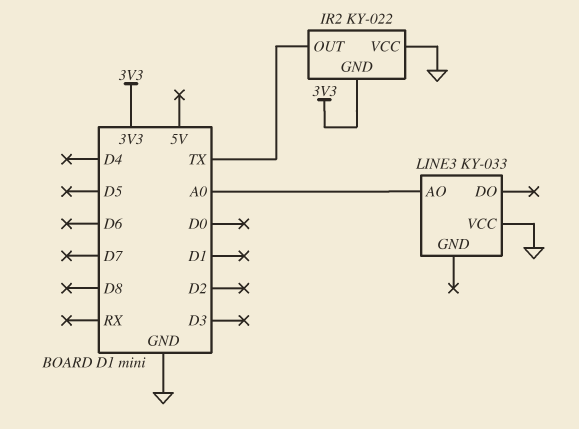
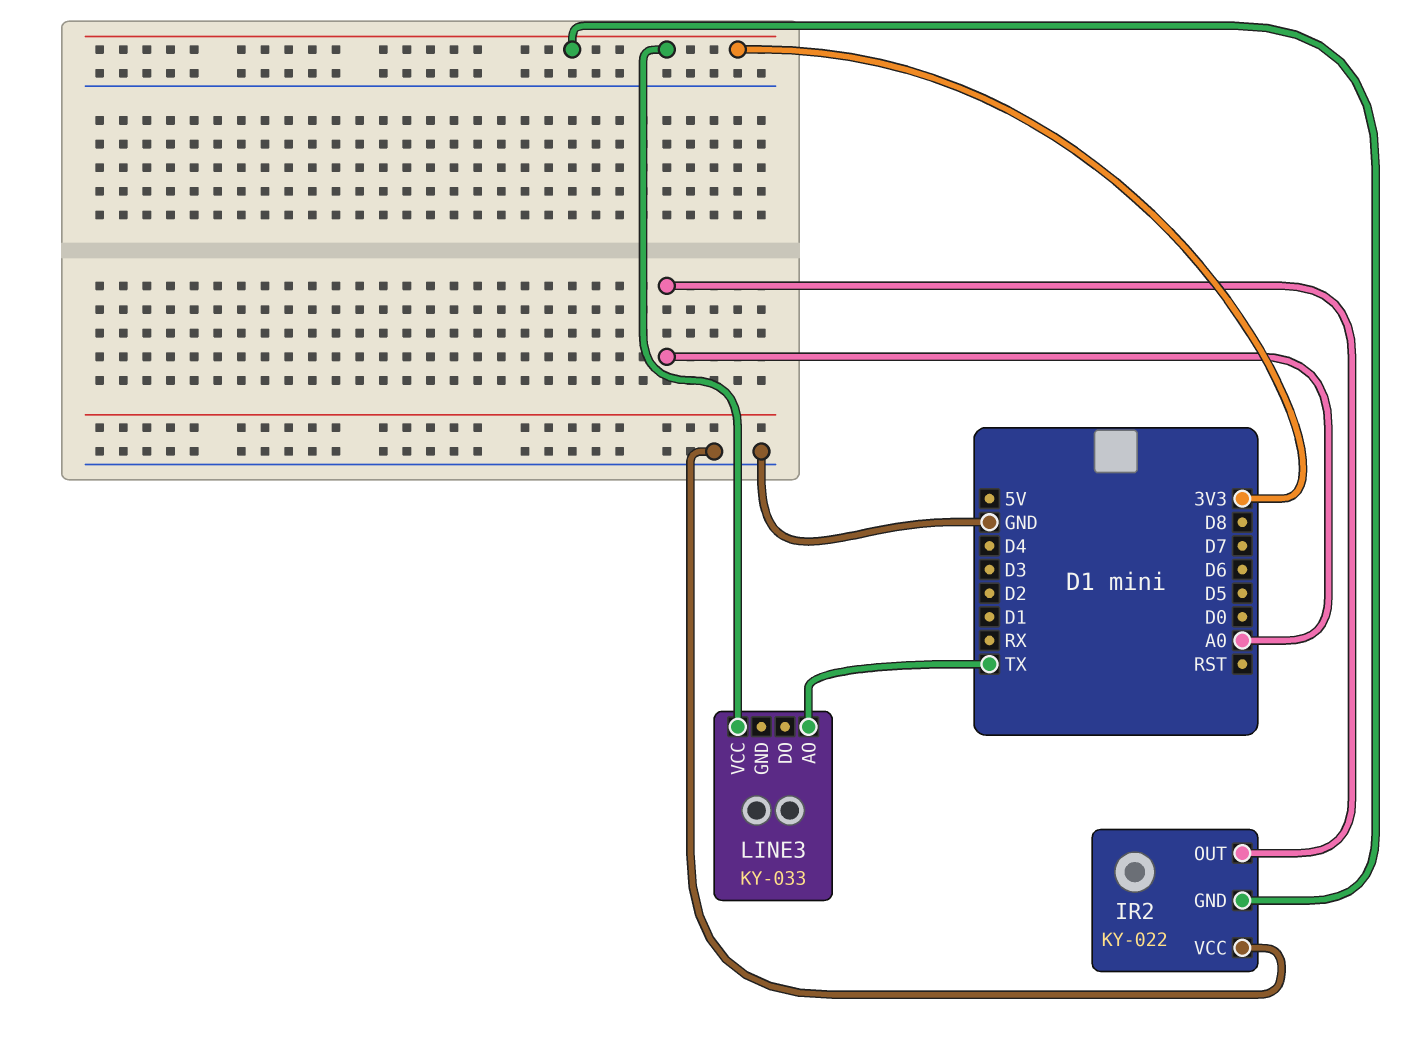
IR2 pin OUT: TX -> A0
LINE3 pin AO: A0 -> TX
LINE3 pin VCC: GND -> 3V3

